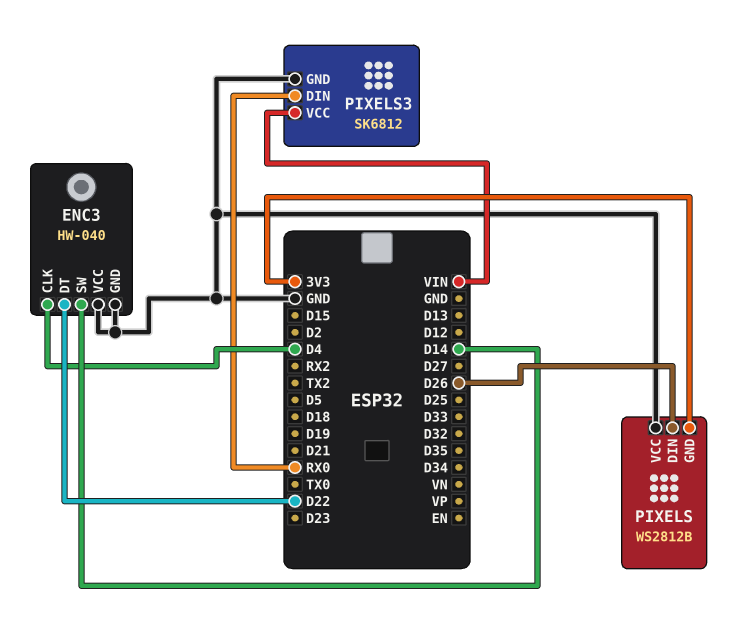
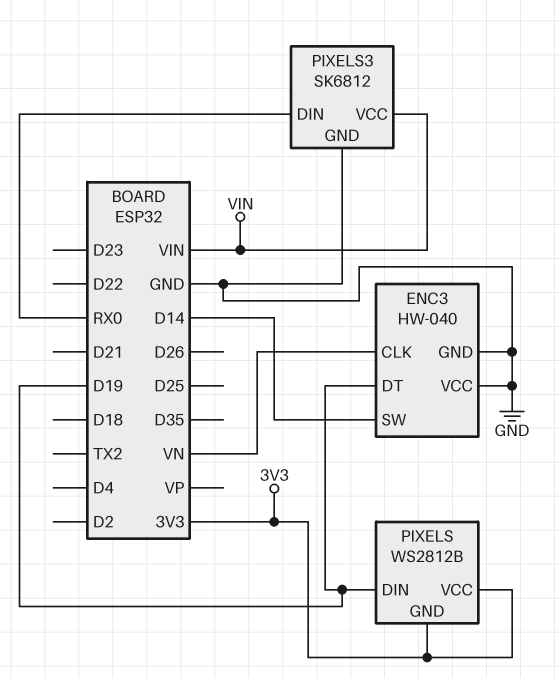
ENC3 pin CLK: D4 -> VN
ENC3 pin DT: D22 -> D19
PIXELS pin DIN: D26 -> D19
PIXELS pin VCC: GND -> 3V3

